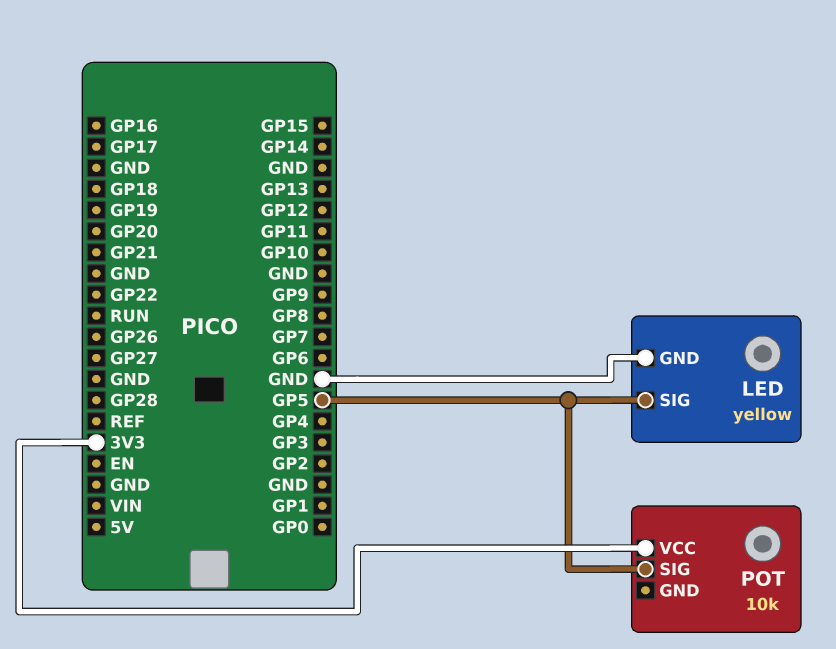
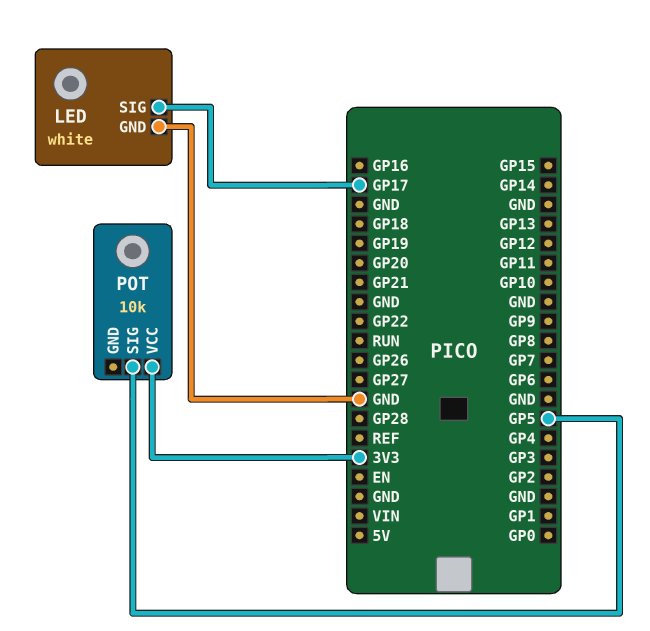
LED: yellow -> white
LED pin SIG: GP5 -> GP17

